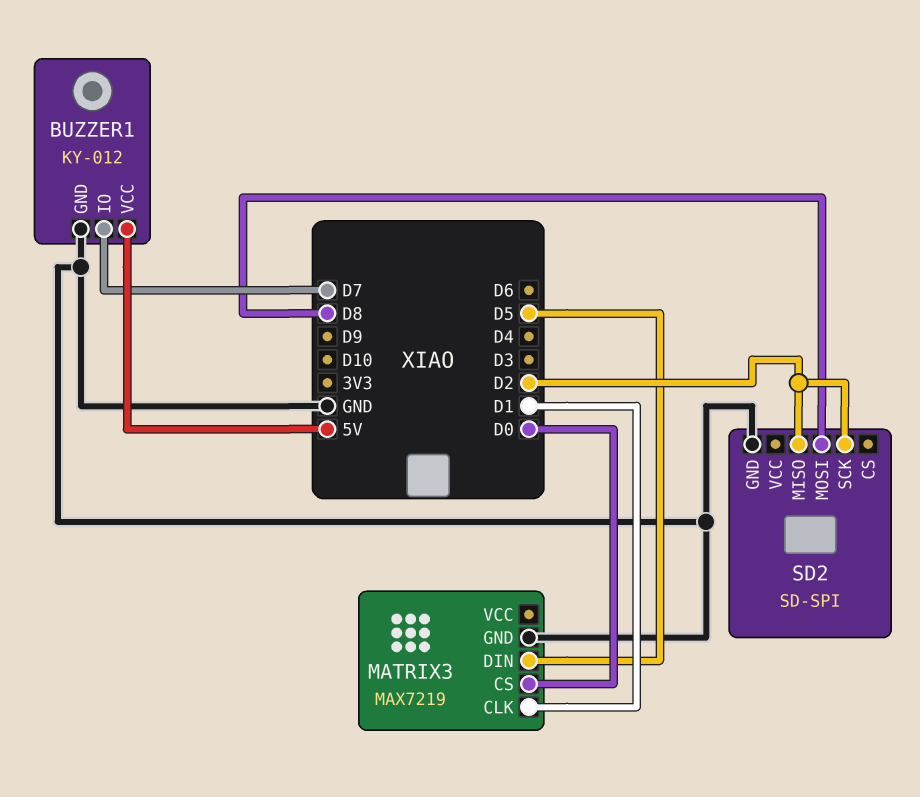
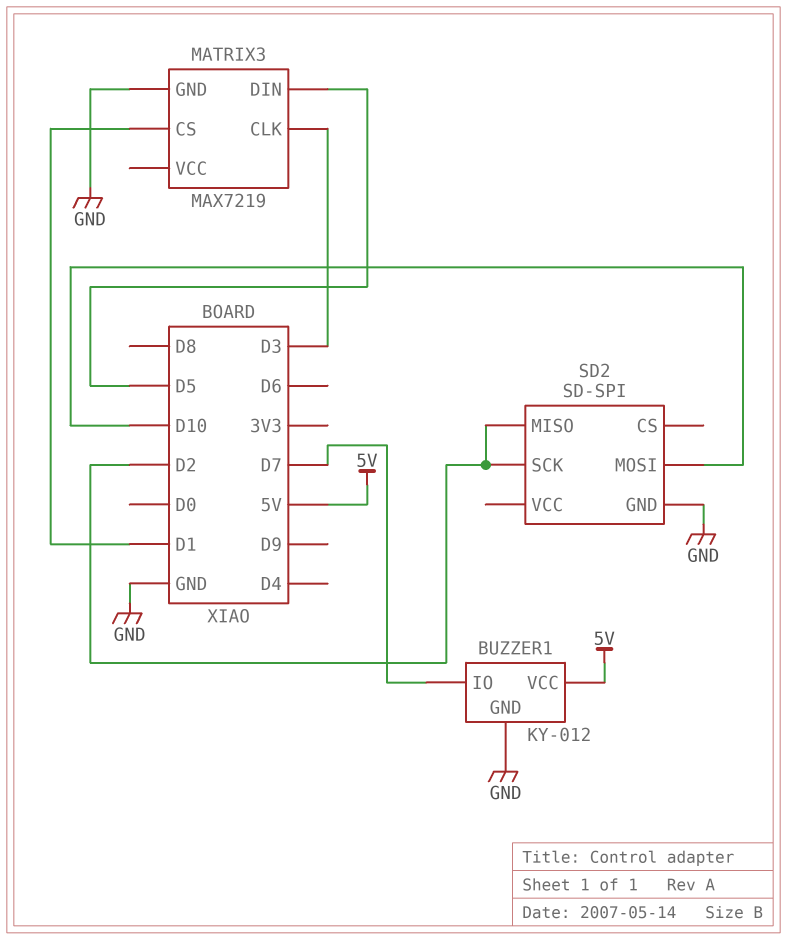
MATRIX3 pin CLK: D1 -> D3
MATRIX3 pin CS: D0 -> D1
SD2 pin MOSI: D8 -> D10

